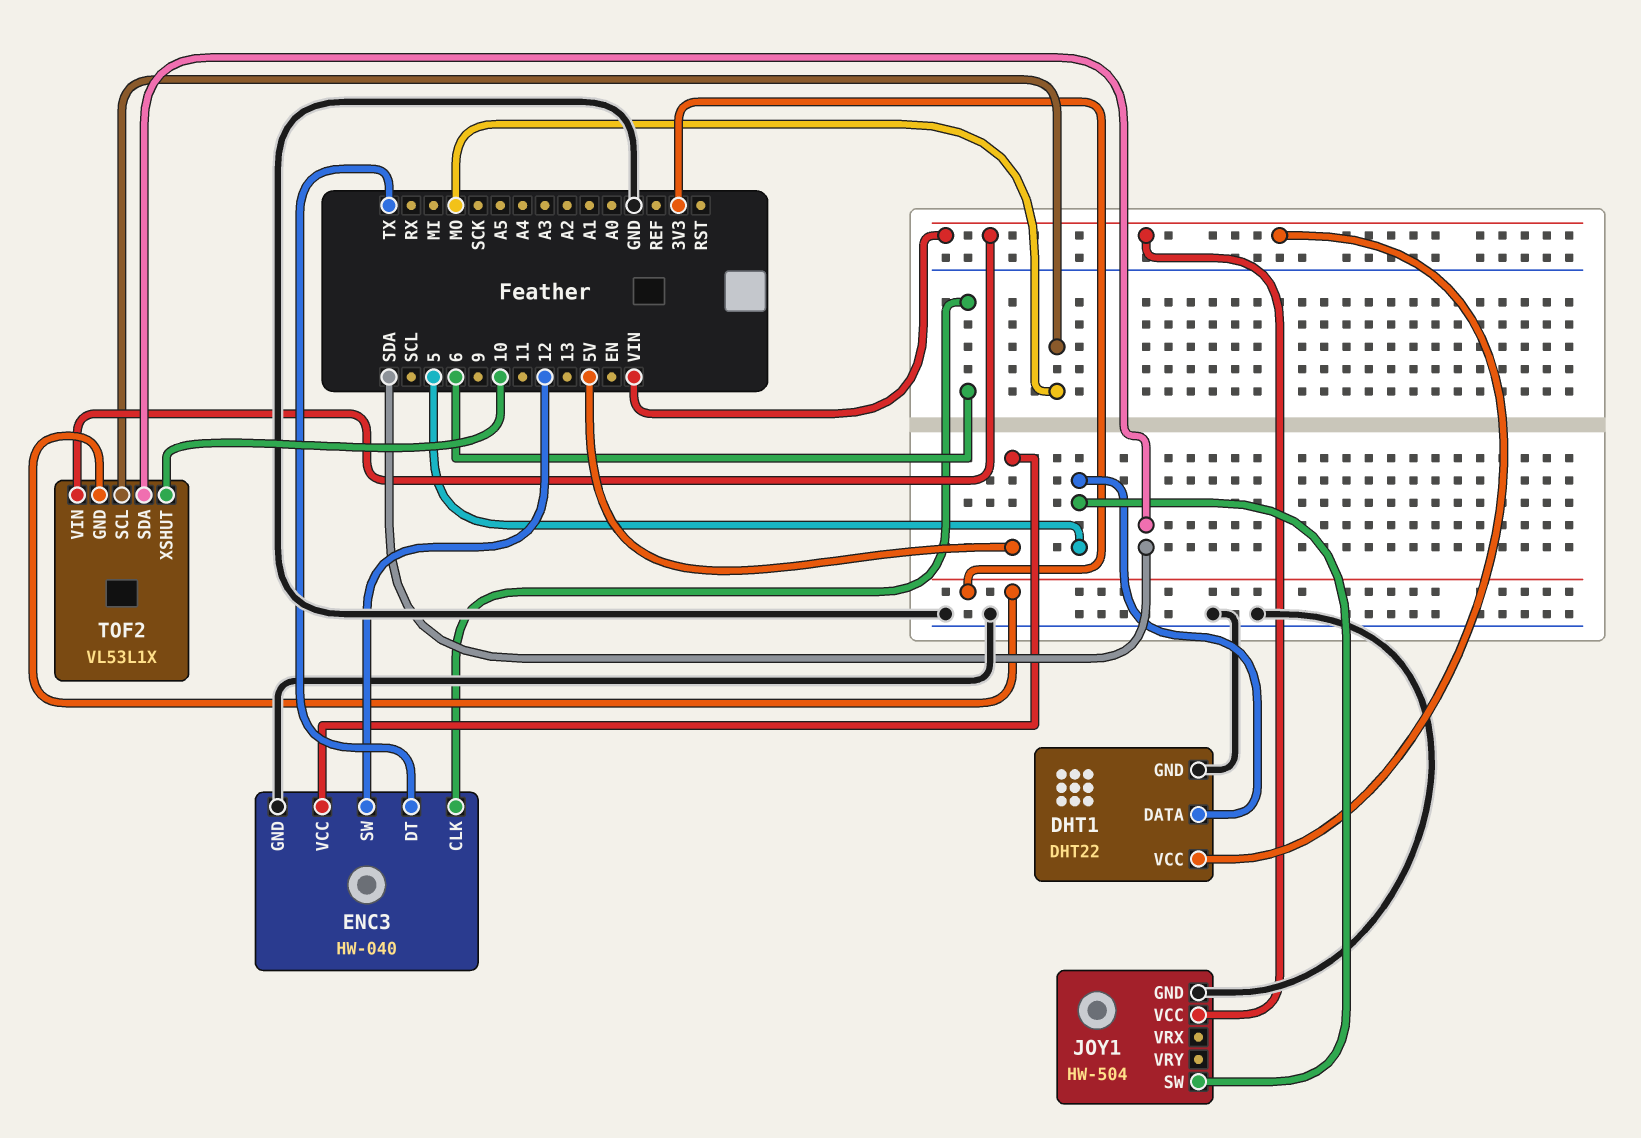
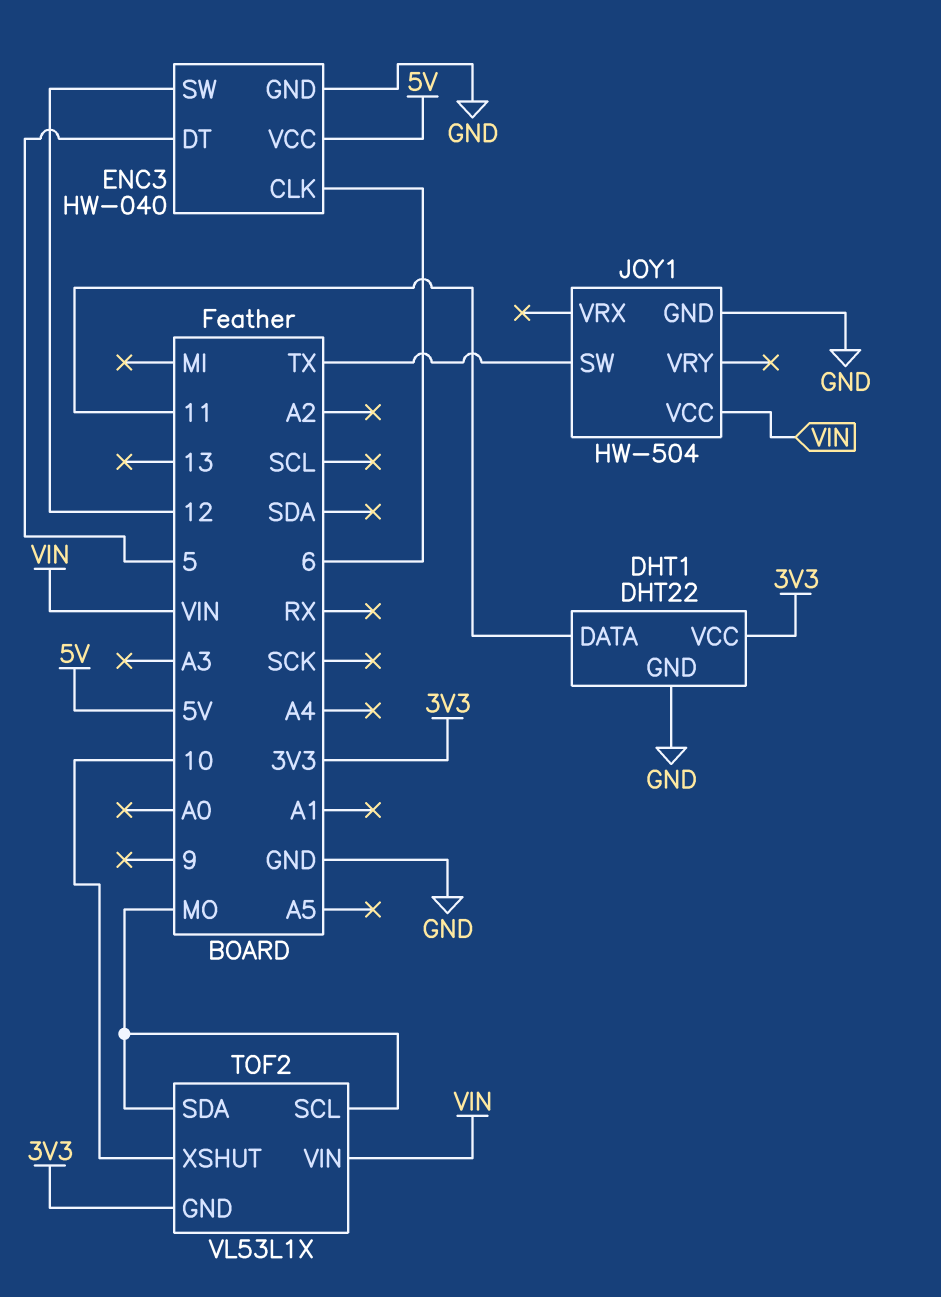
DHT1 pin DATA: 5 -> 11
DHT1 pin VCC: VIN -> 3V3
ENC3 pin DT: TX -> 5
JOY1 pin SW: 5 -> TX
TOF2 pin SDA: SDA -> MO

